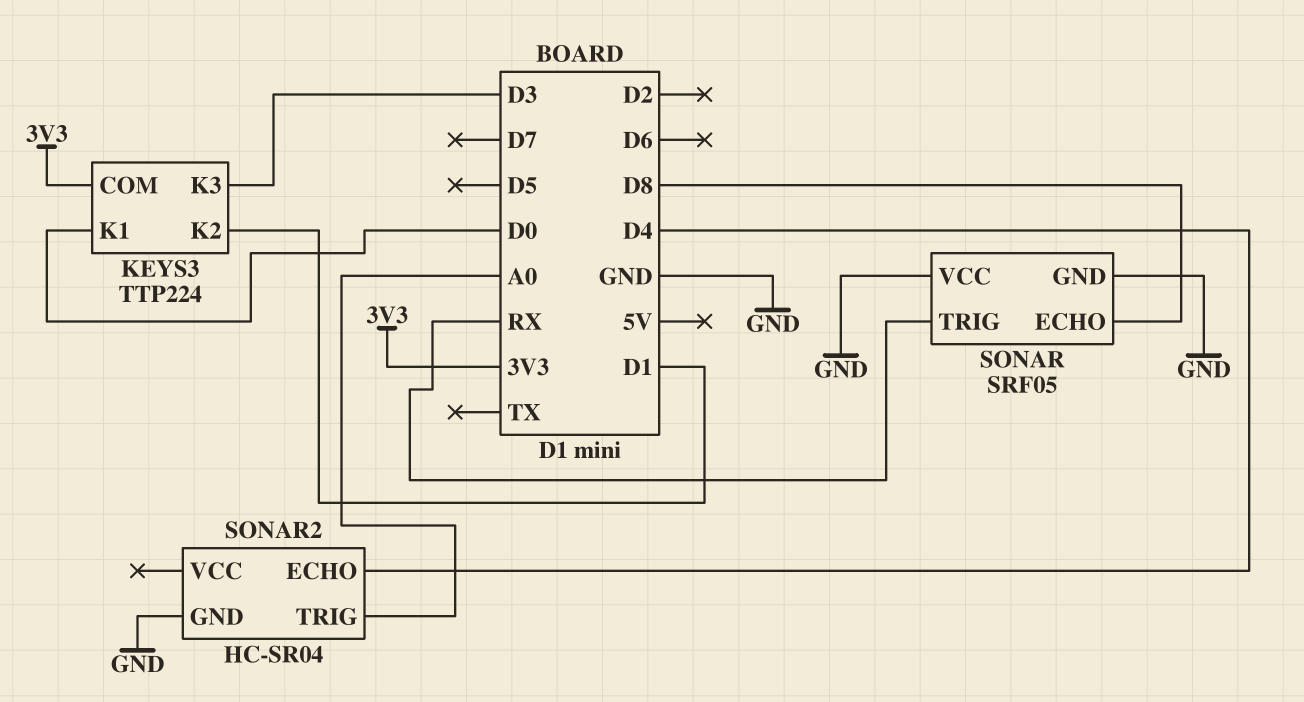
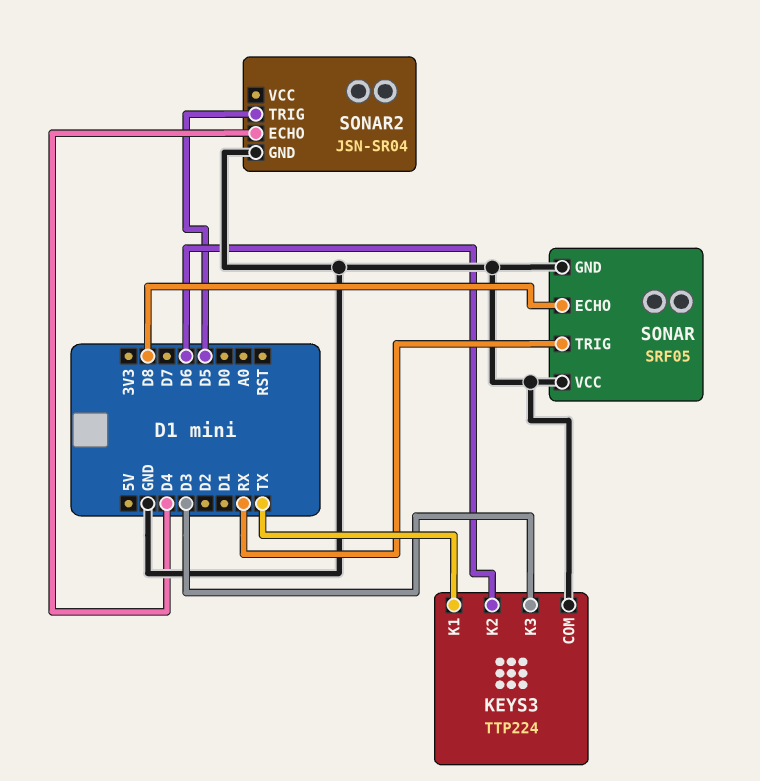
KEYS3 pin COM: 3V3 -> GND
KEYS3 pin K1: D0 -> TX
KEYS3 pin K2: D1 -> D6
SONAR2: HC-SR04 -> JSN-SR04
SONAR2 pin TRIG: A0 -> D5

